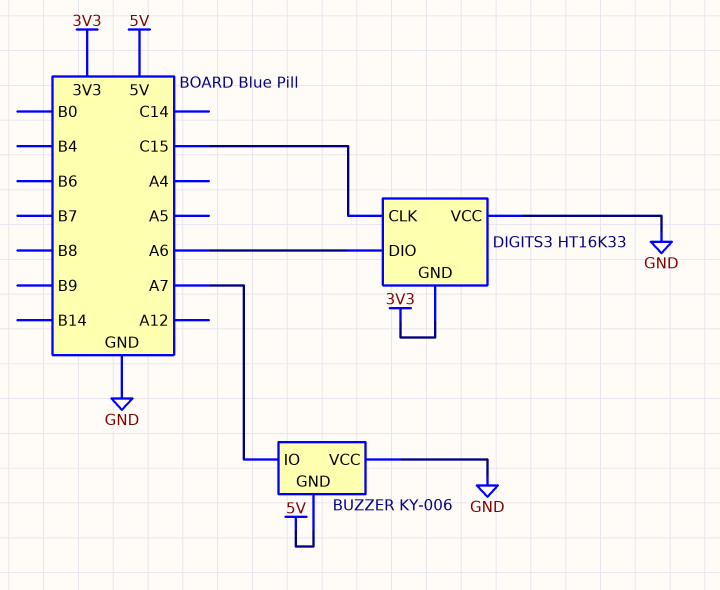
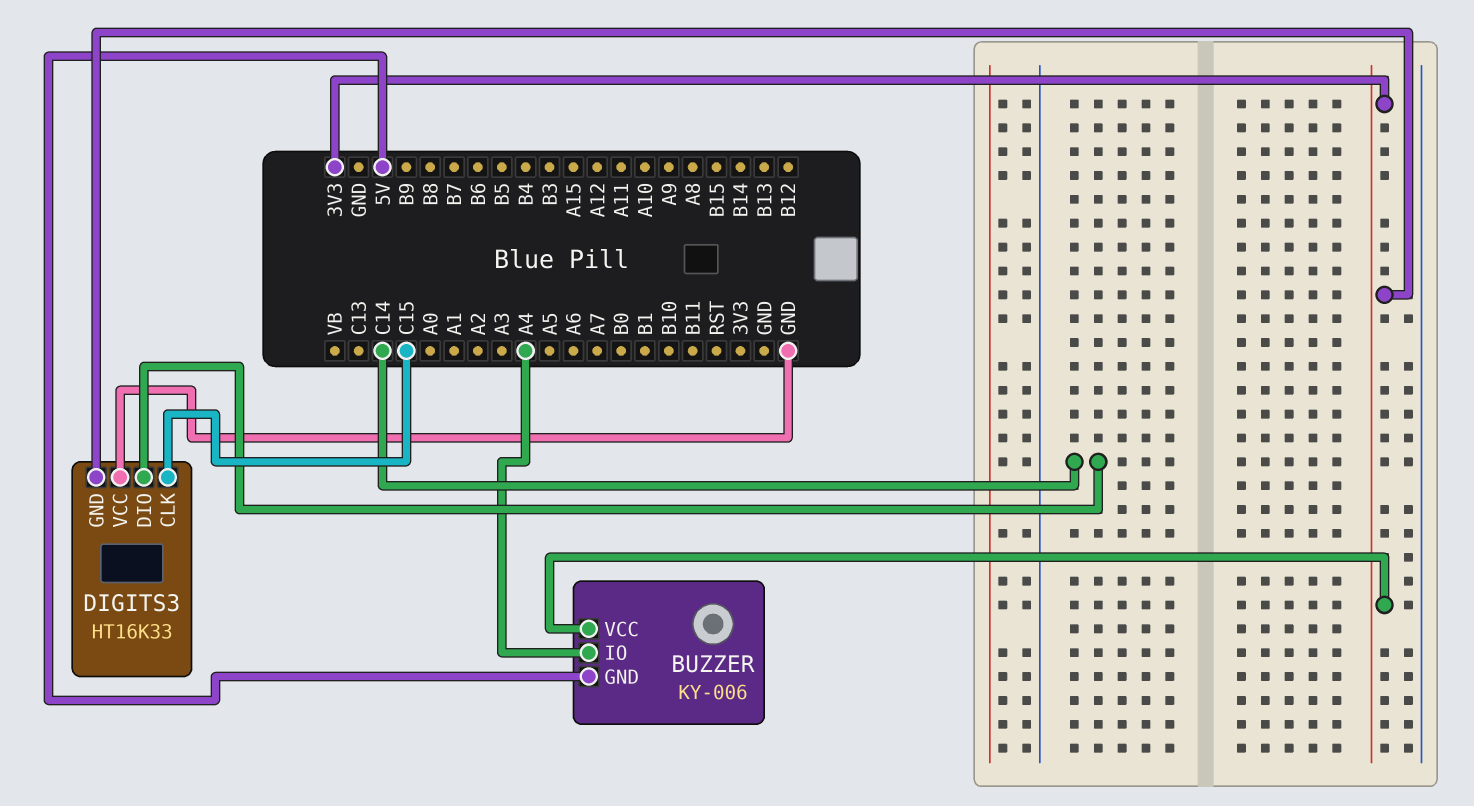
BUZZER pin IO: A7 -> A4
BUZZER pin VCC: GND -> 3V3
DIGITS3 pin DIO: A6 -> C14

